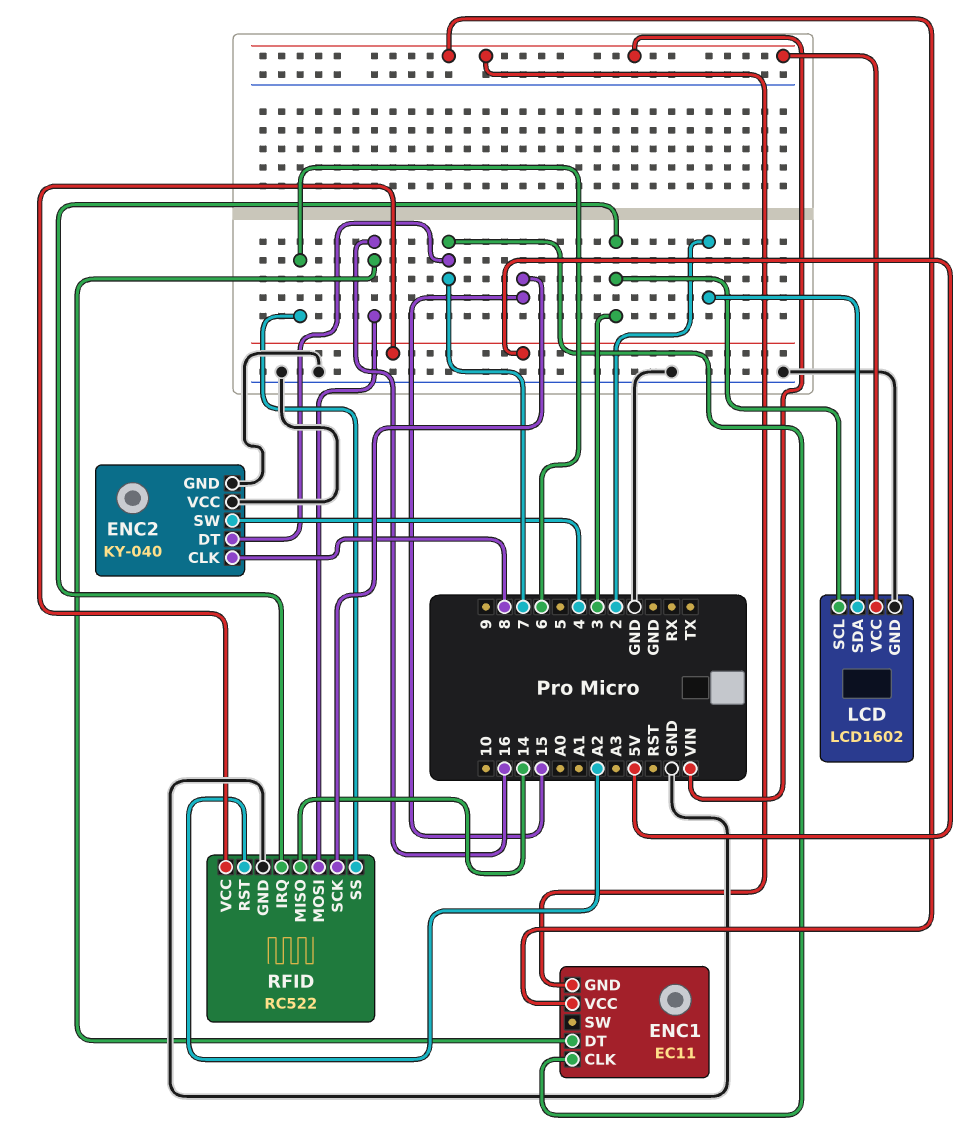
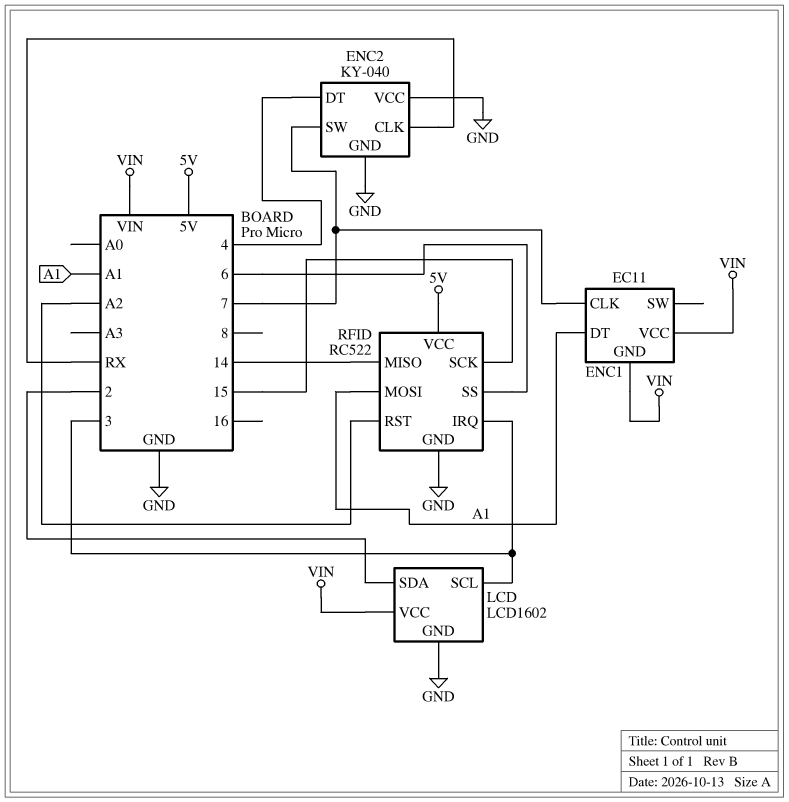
ENC1 pin DT: 16 -> A1
ENC2 pin CLK: 8 -> RX
ENC2 pin DT: 7 -> 4
ENC2 pin SW: 4 -> 7
RFID pin MOSI: 16 -> A1

